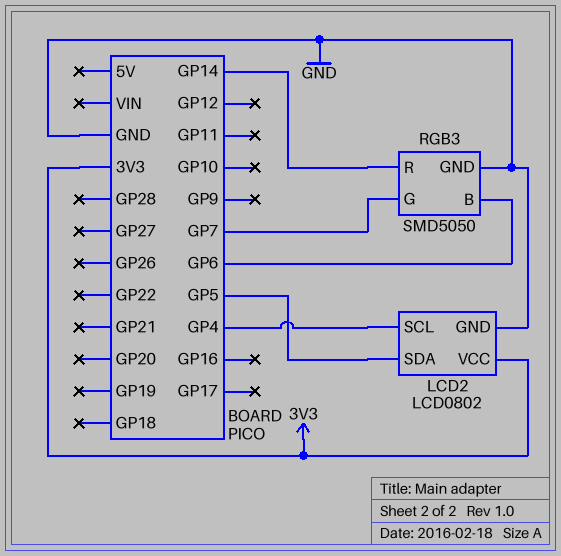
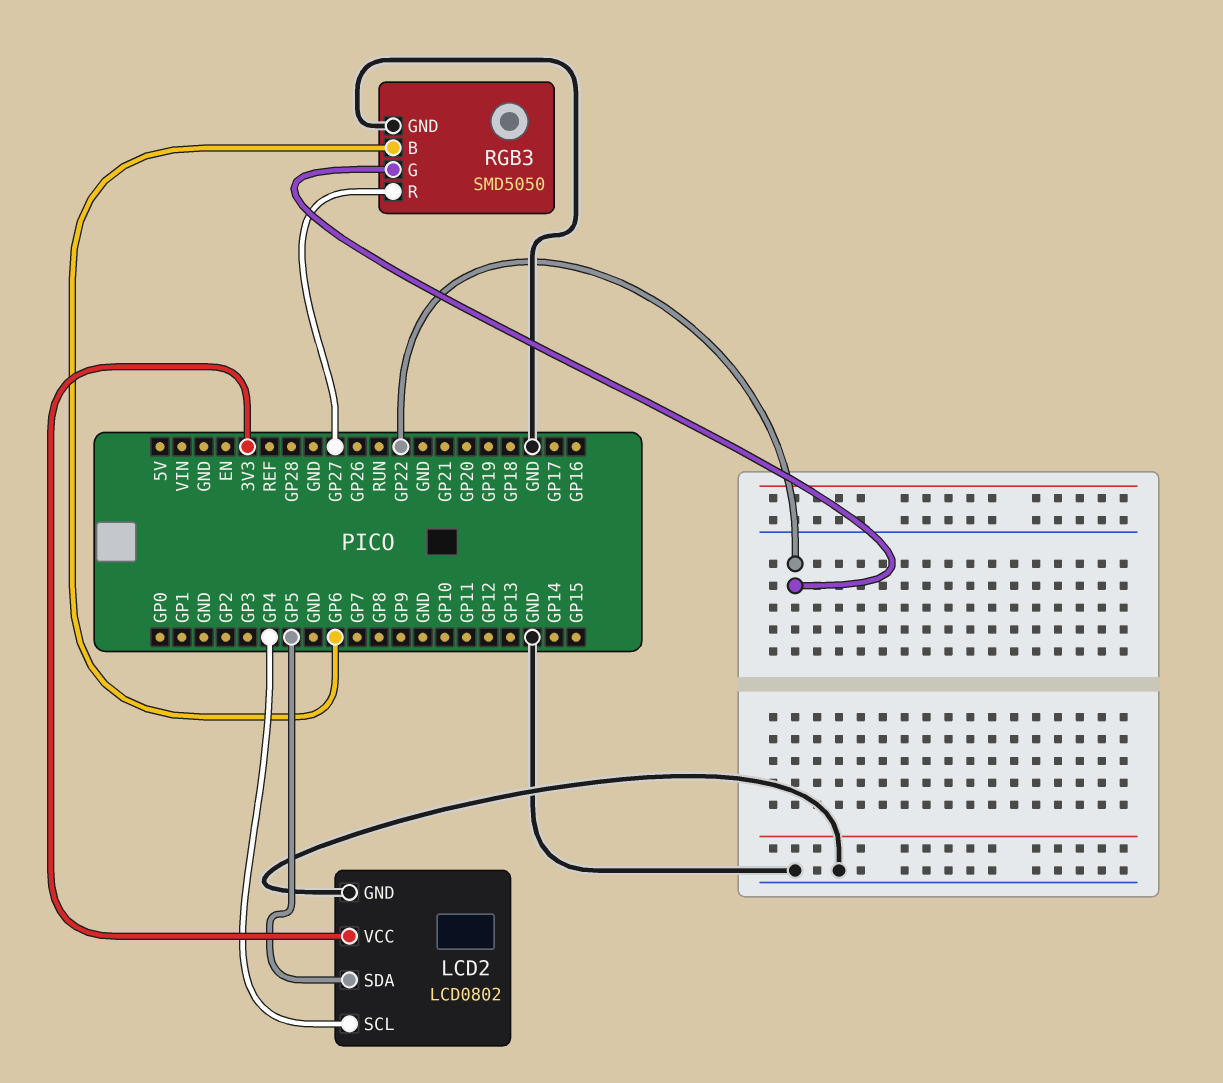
RGB3 pin G: GP7 -> GP22
RGB3 pin R: GP14 -> GP27

